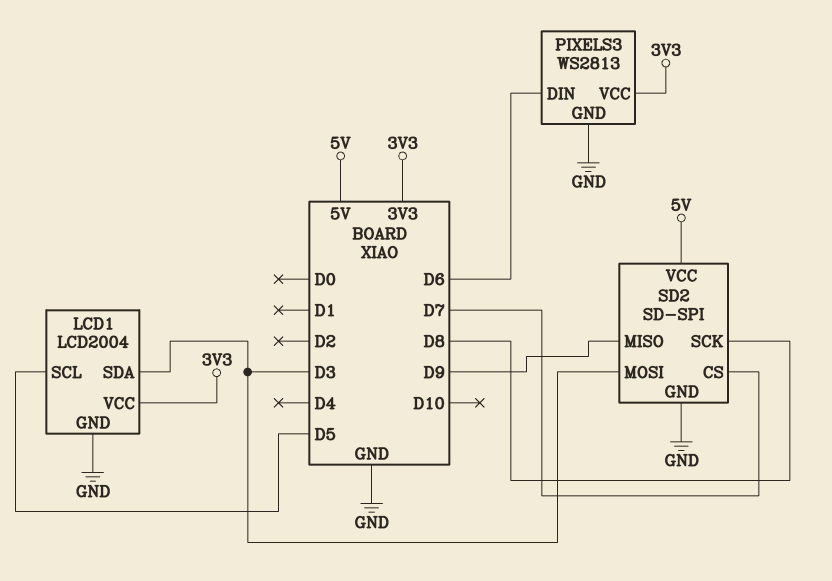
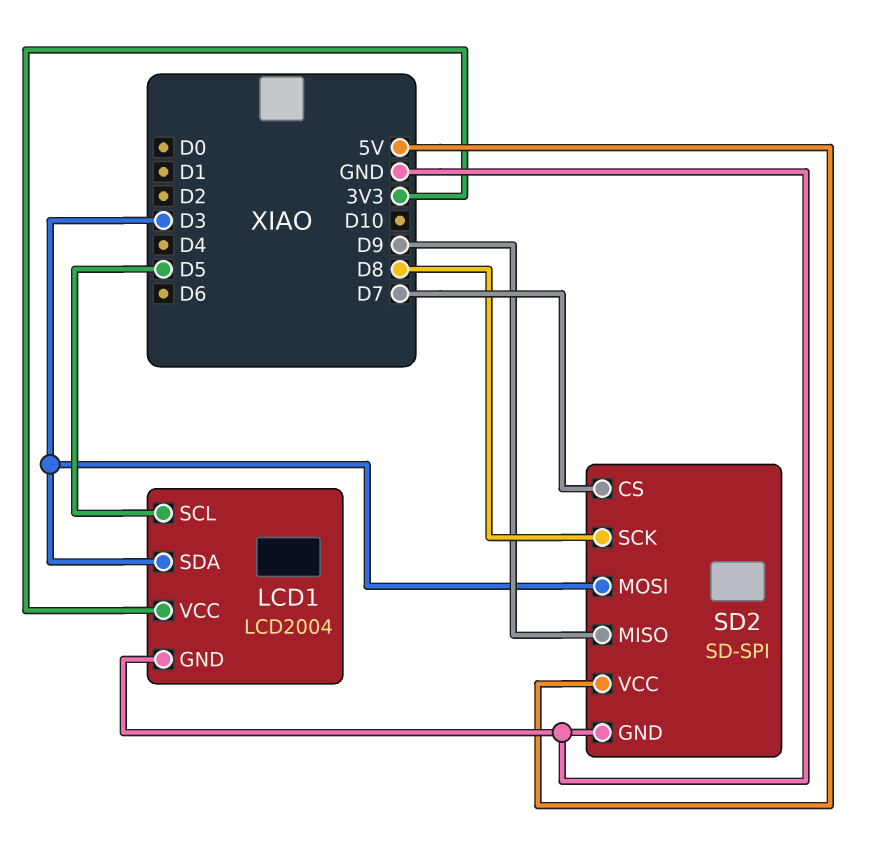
PIXELS3: WS2813 -> none
PIXELS3 pin DIN: D6 -> none
PIXELS3 pin GND: GND -> none
PIXELS3 pin VCC: 3V3 -> none

